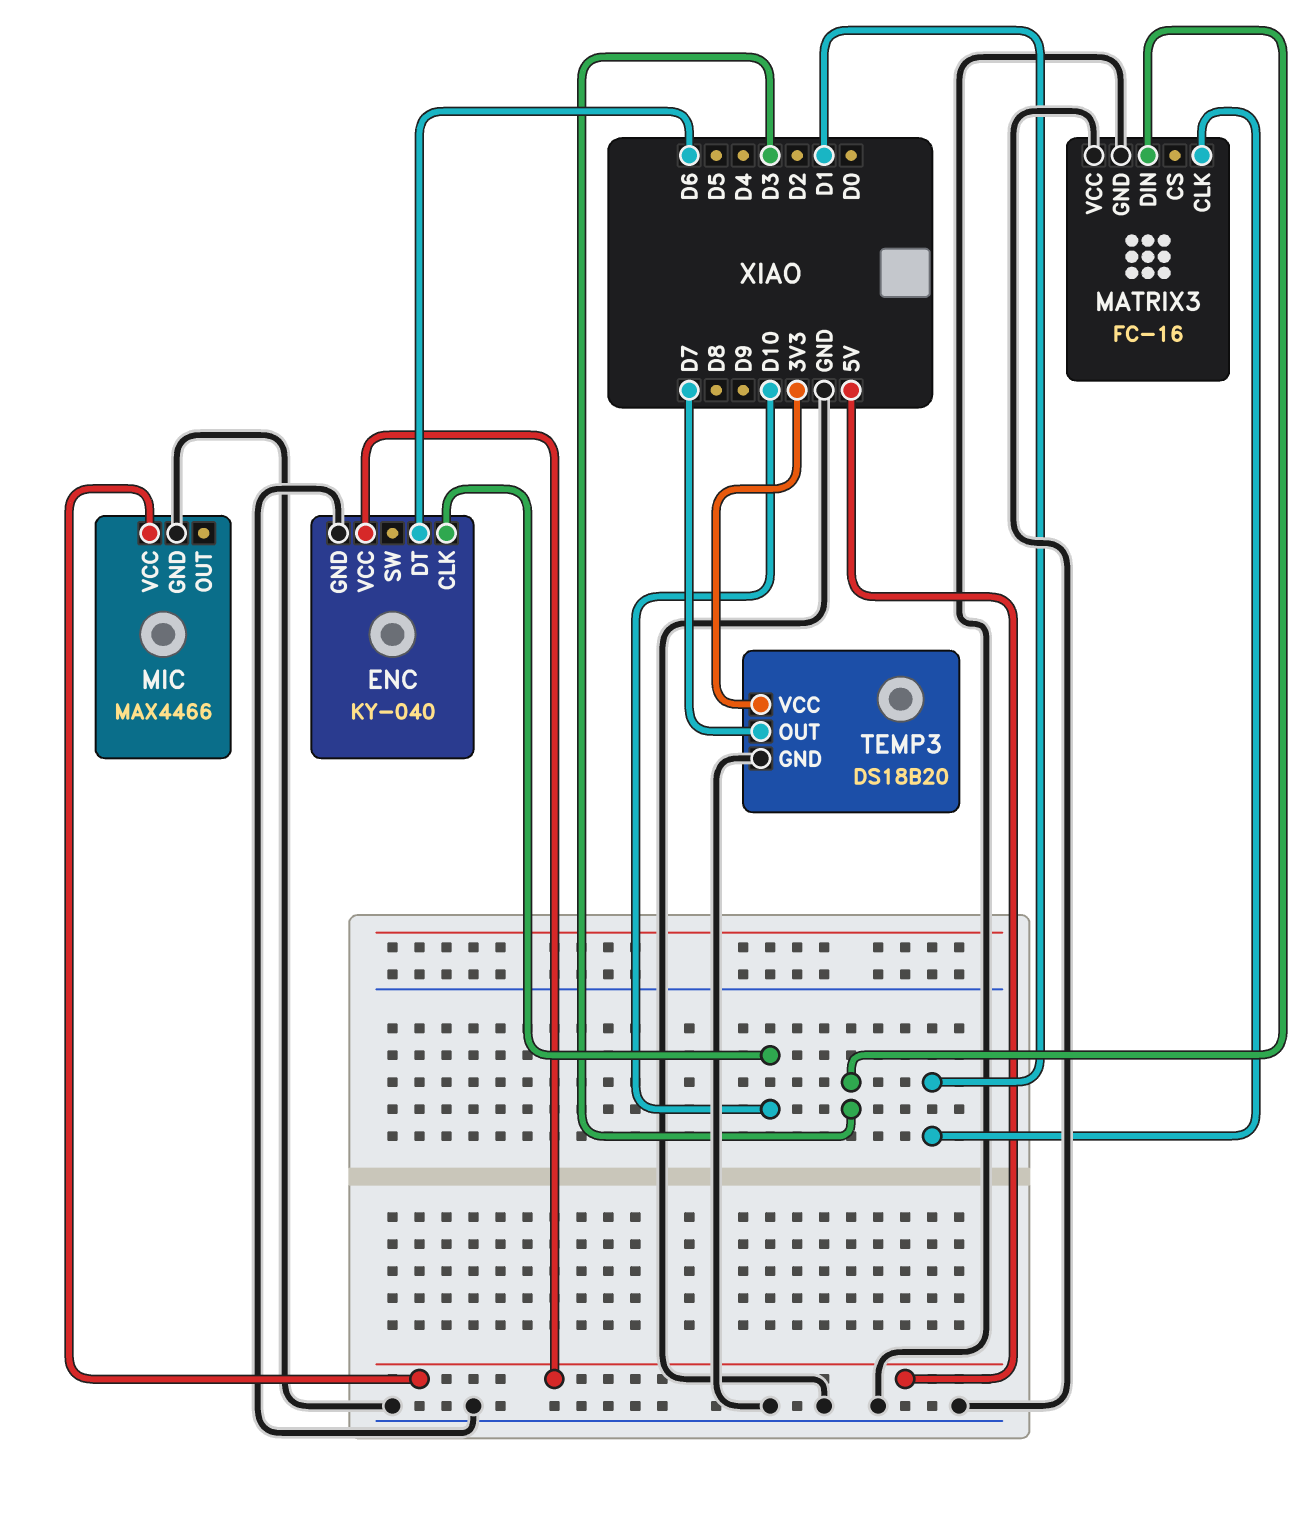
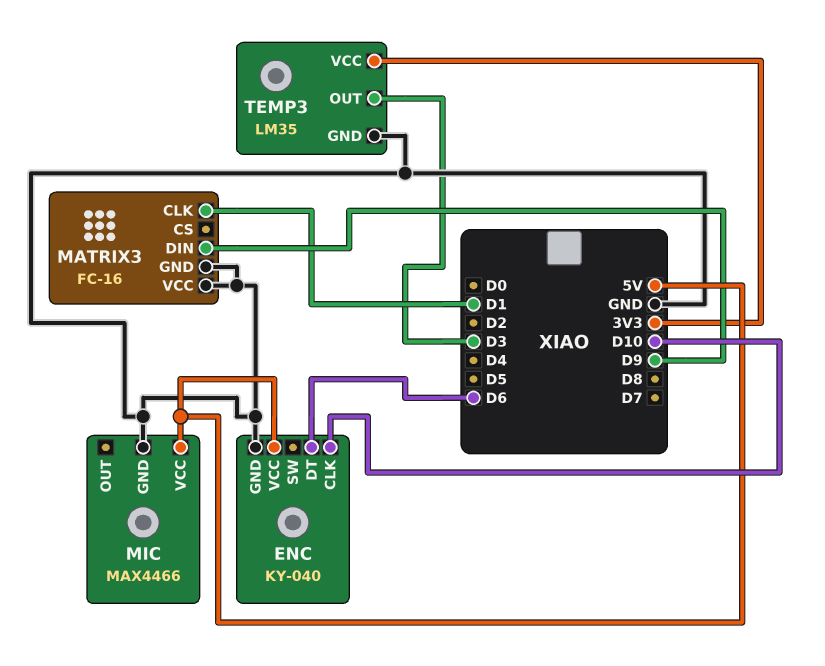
MATRIX3 pin DIN: D3 -> D9
TEMP3: DS18B20 -> LM35
TEMP3 pin OUT: D7 -> D3

